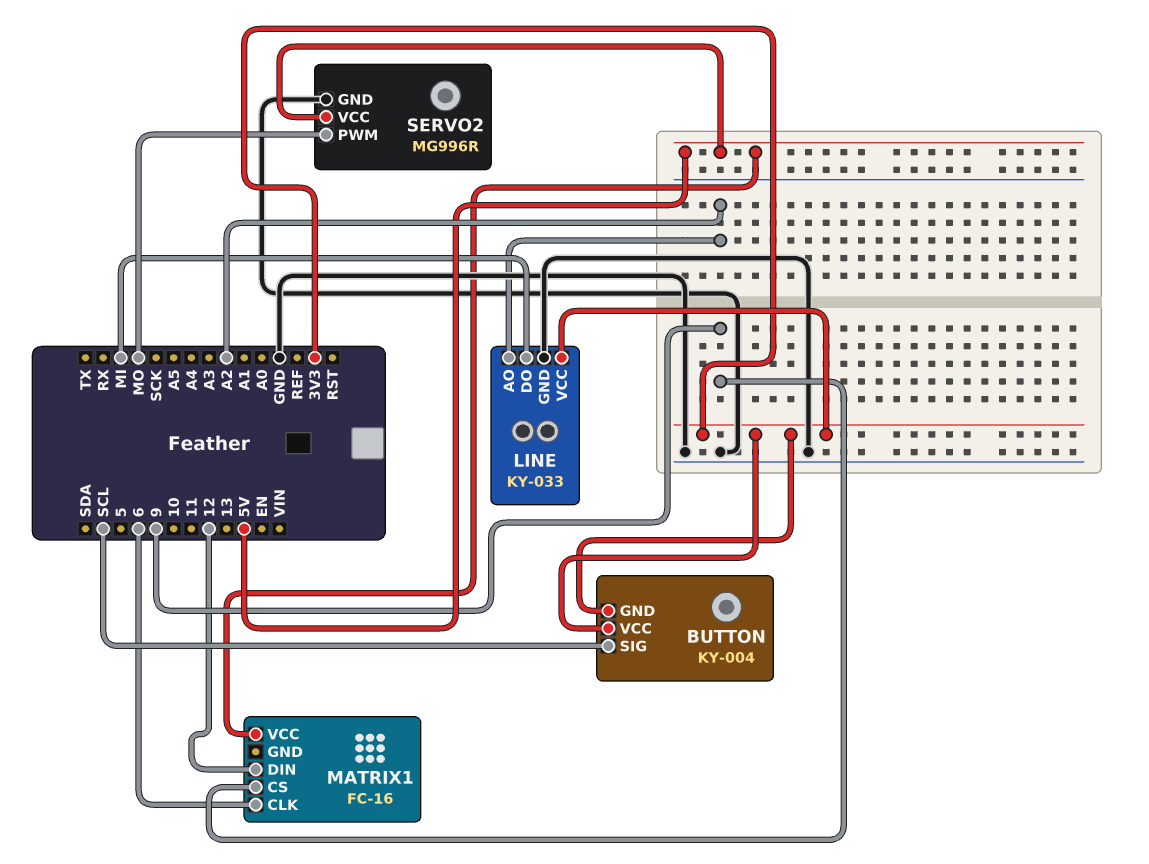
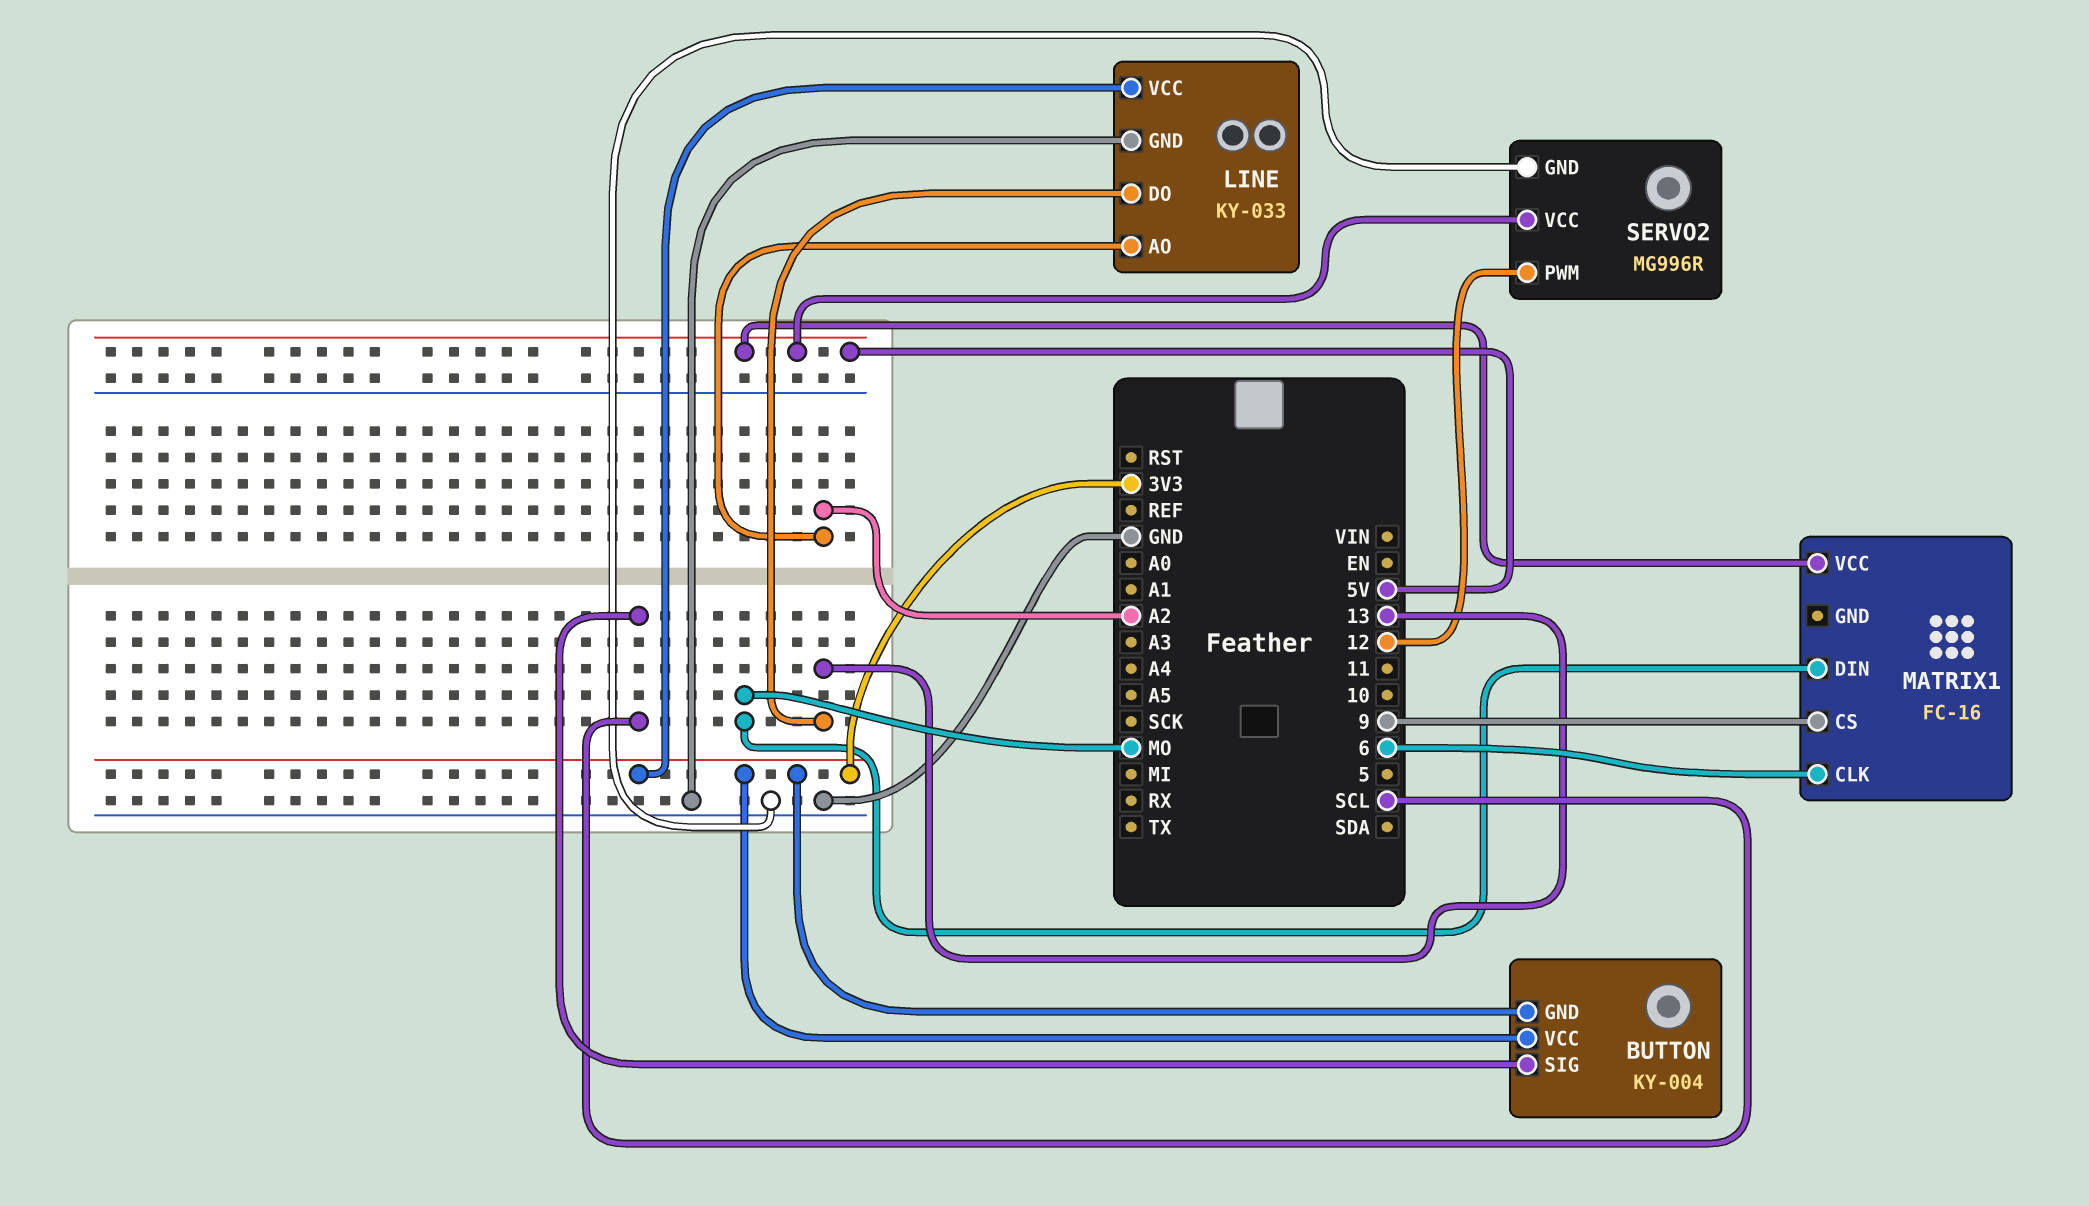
LINE pin DO: MI -> 13
MATRIX1 pin DIN: 12 -> MO
SERVO2 pin PWM: MO -> 12

